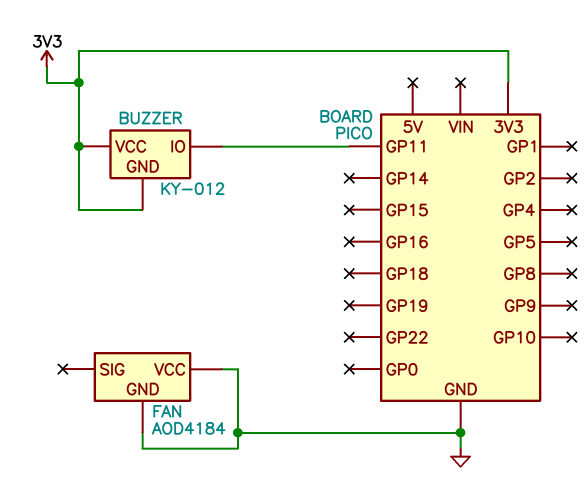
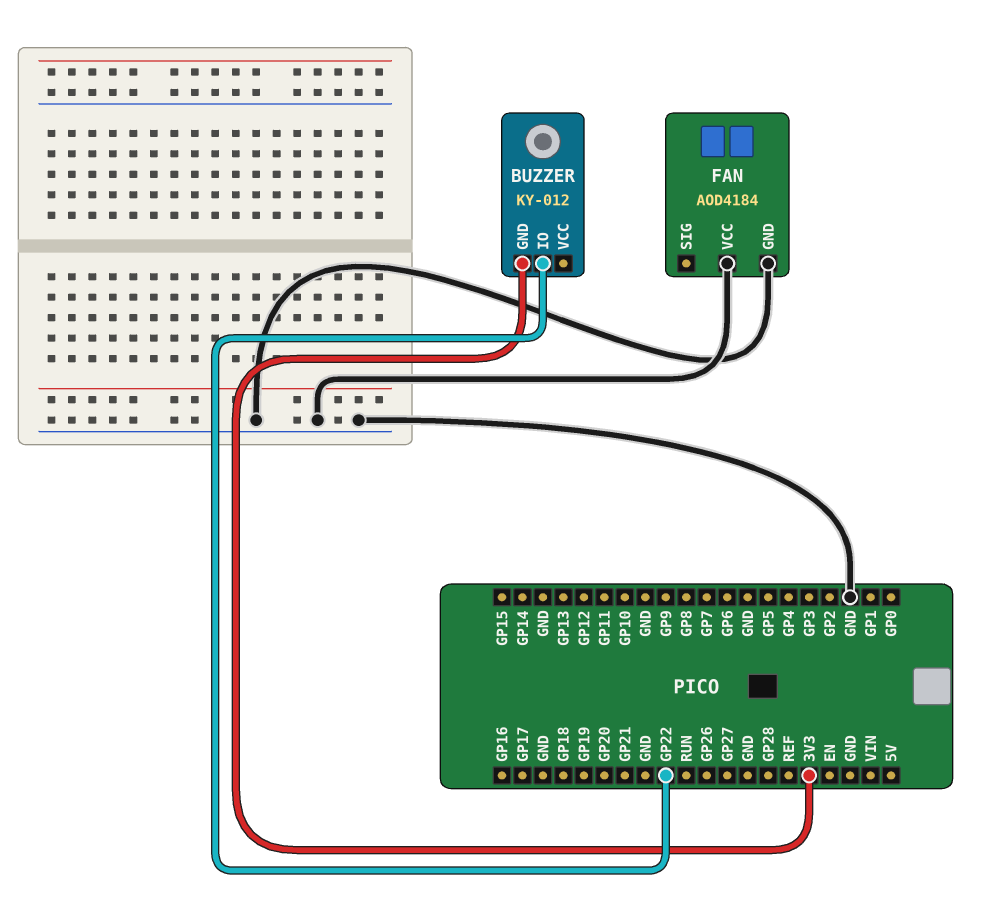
BUZZER pin IO: GP11 -> GP22
BUZZER pin VCC: 3V3 -> none

